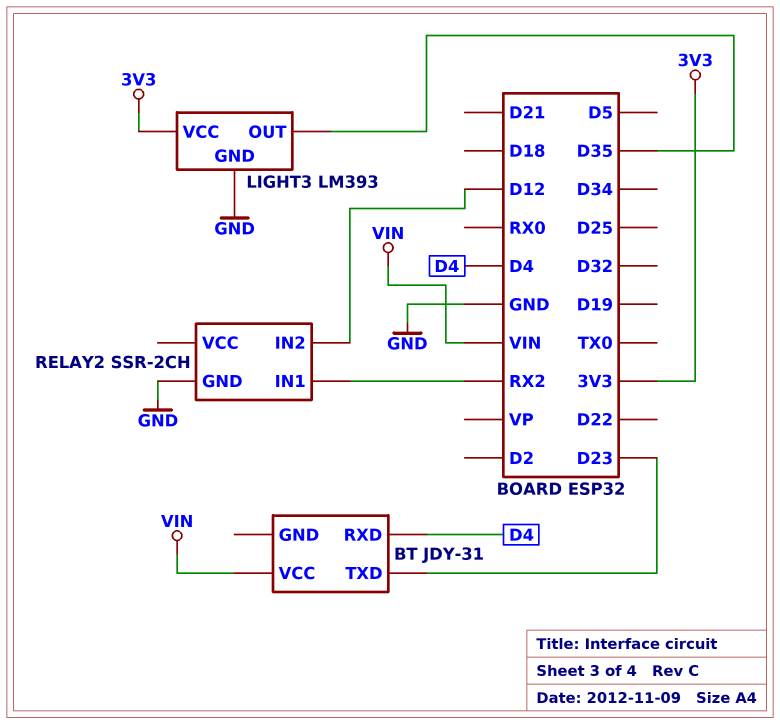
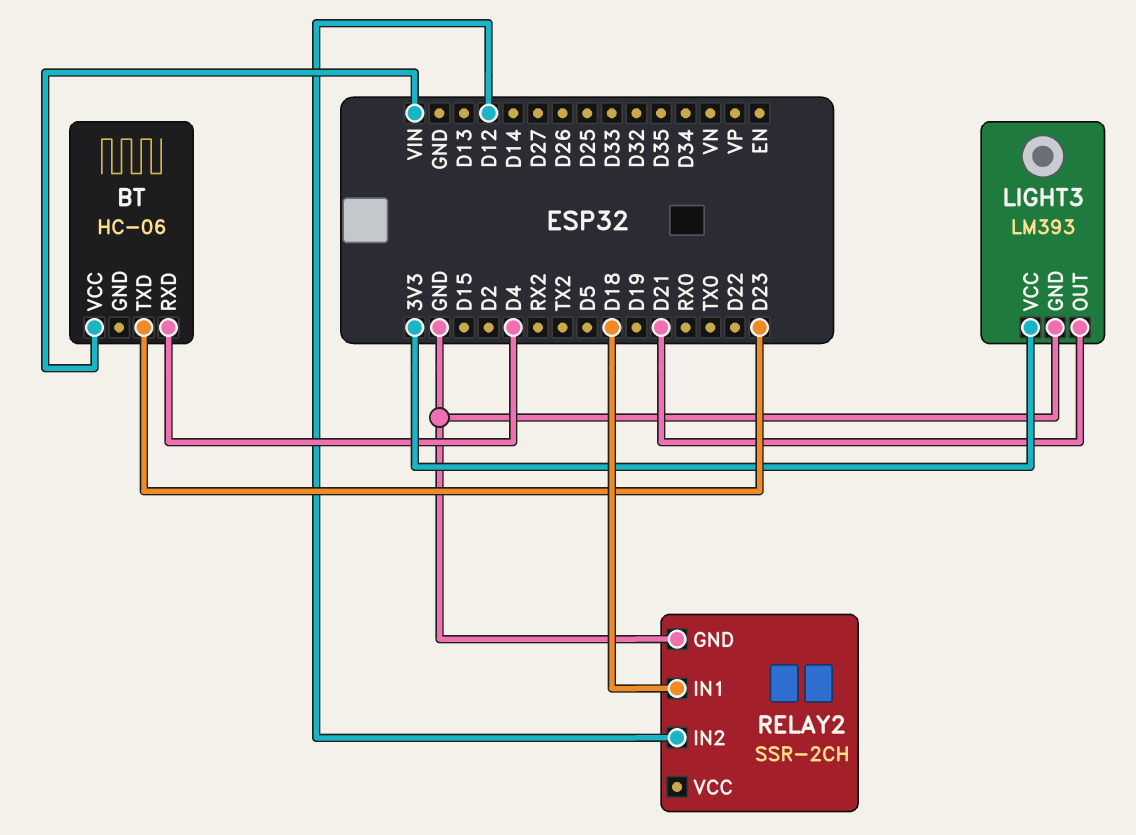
BT: JDY-31 -> HC-06
LIGHT3 pin OUT: D35 -> D21
RELAY2 pin IN1: RX2 -> D18

